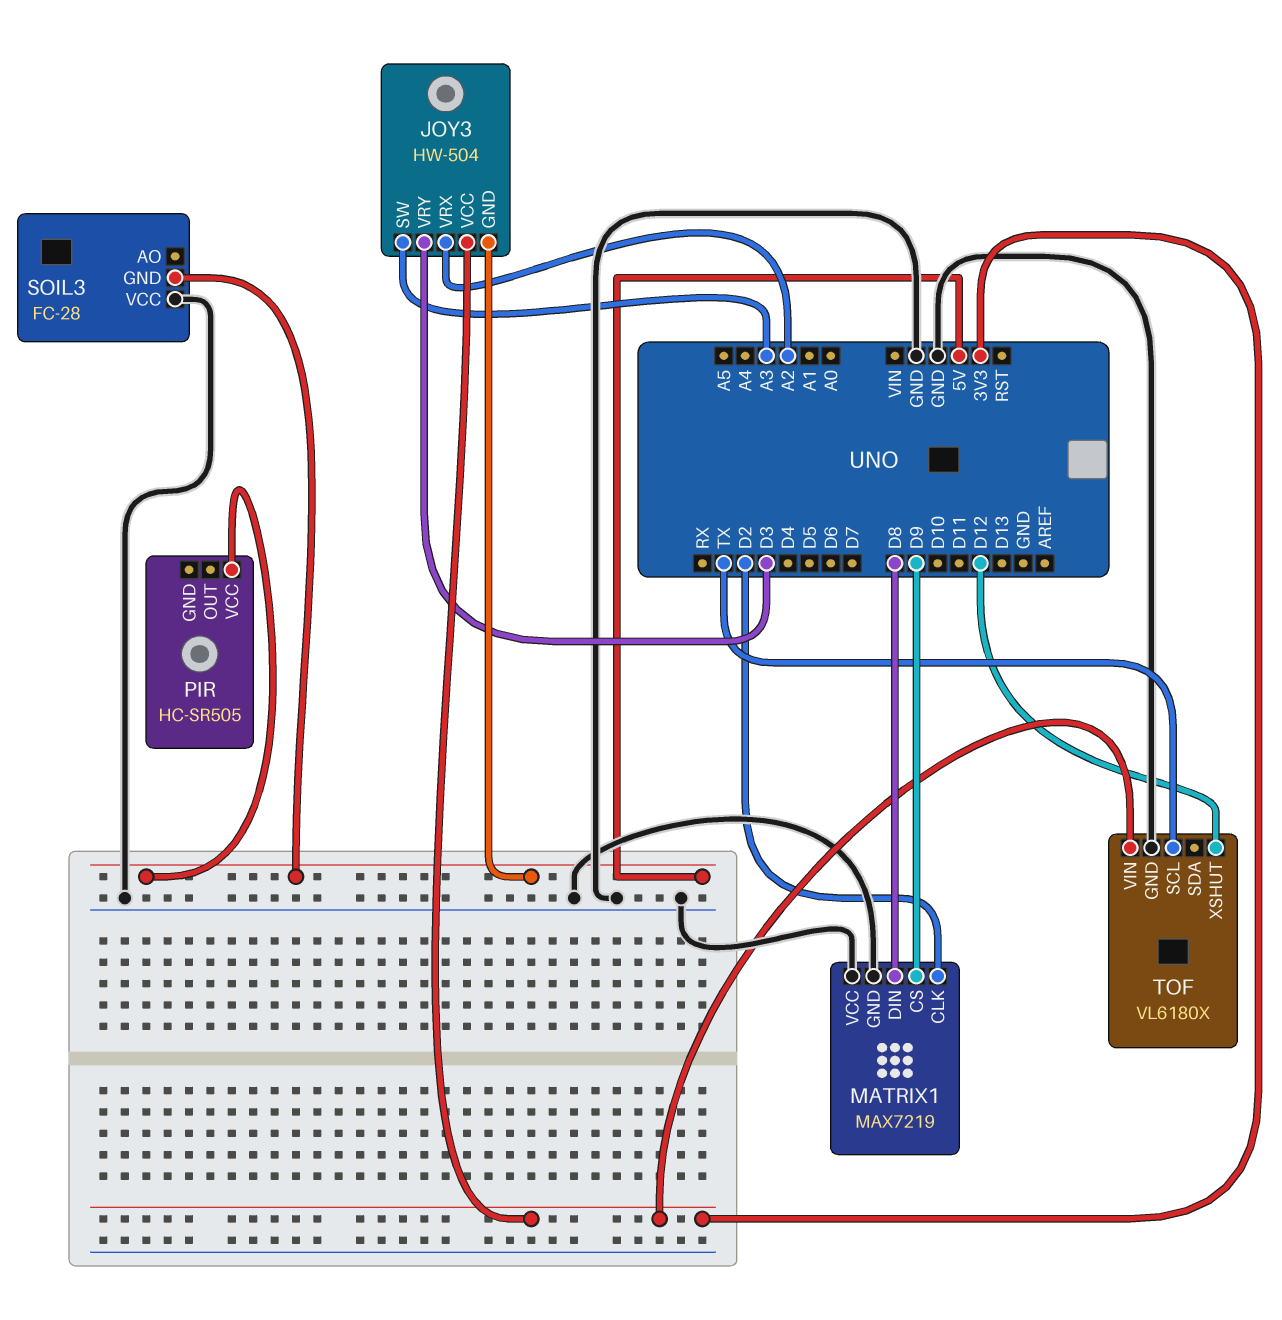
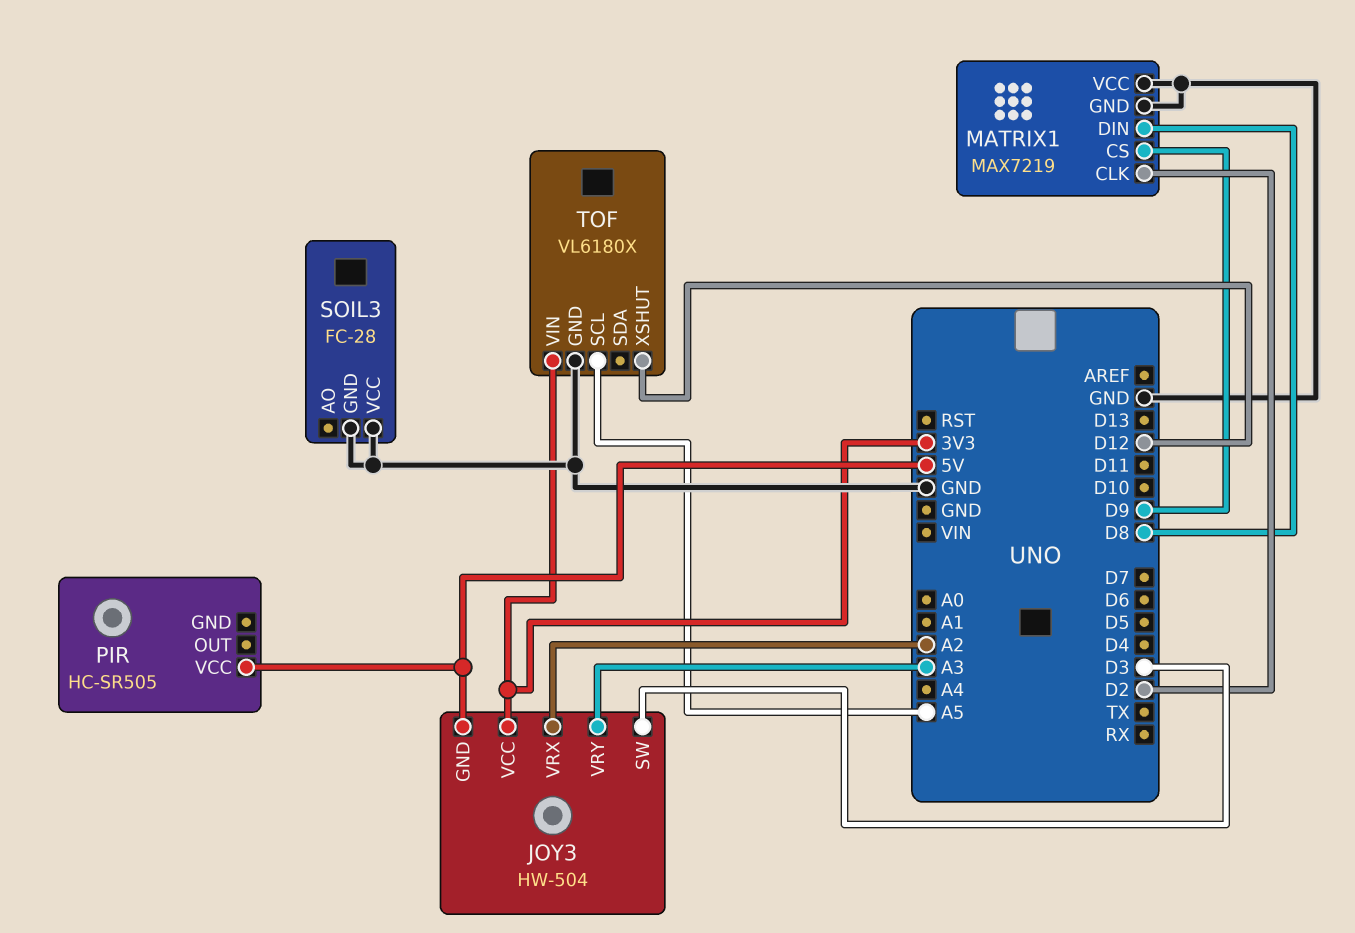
JOY3 pin SW: A3 -> D3
JOY3 pin VRY: D3 -> A3
SOIL3 pin GND: 5V -> GND
TOF pin SCL: TX -> A5

